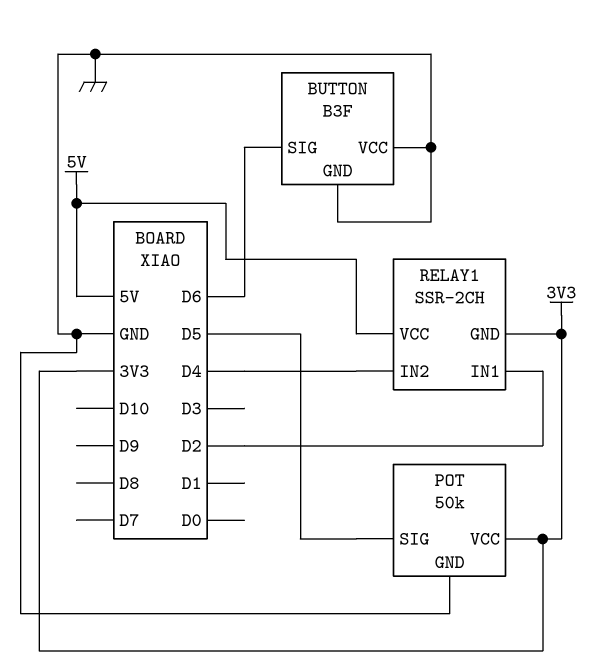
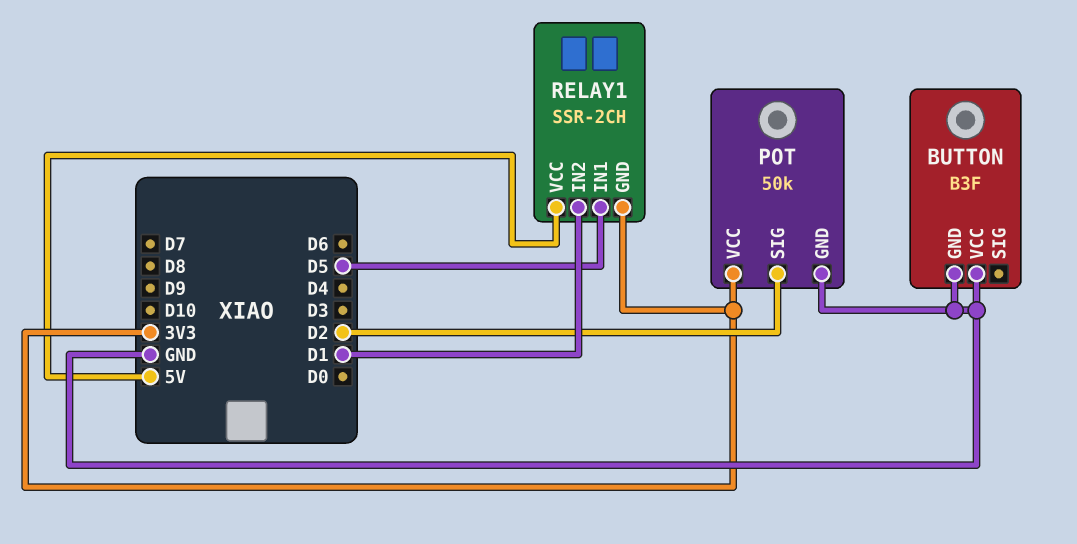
BUTTON pin SIG: D6 -> none
POT pin SIG: D5 -> D2
RELAY1 pin IN1: D2 -> D5
RELAY1 pin IN2: D4 -> D1

